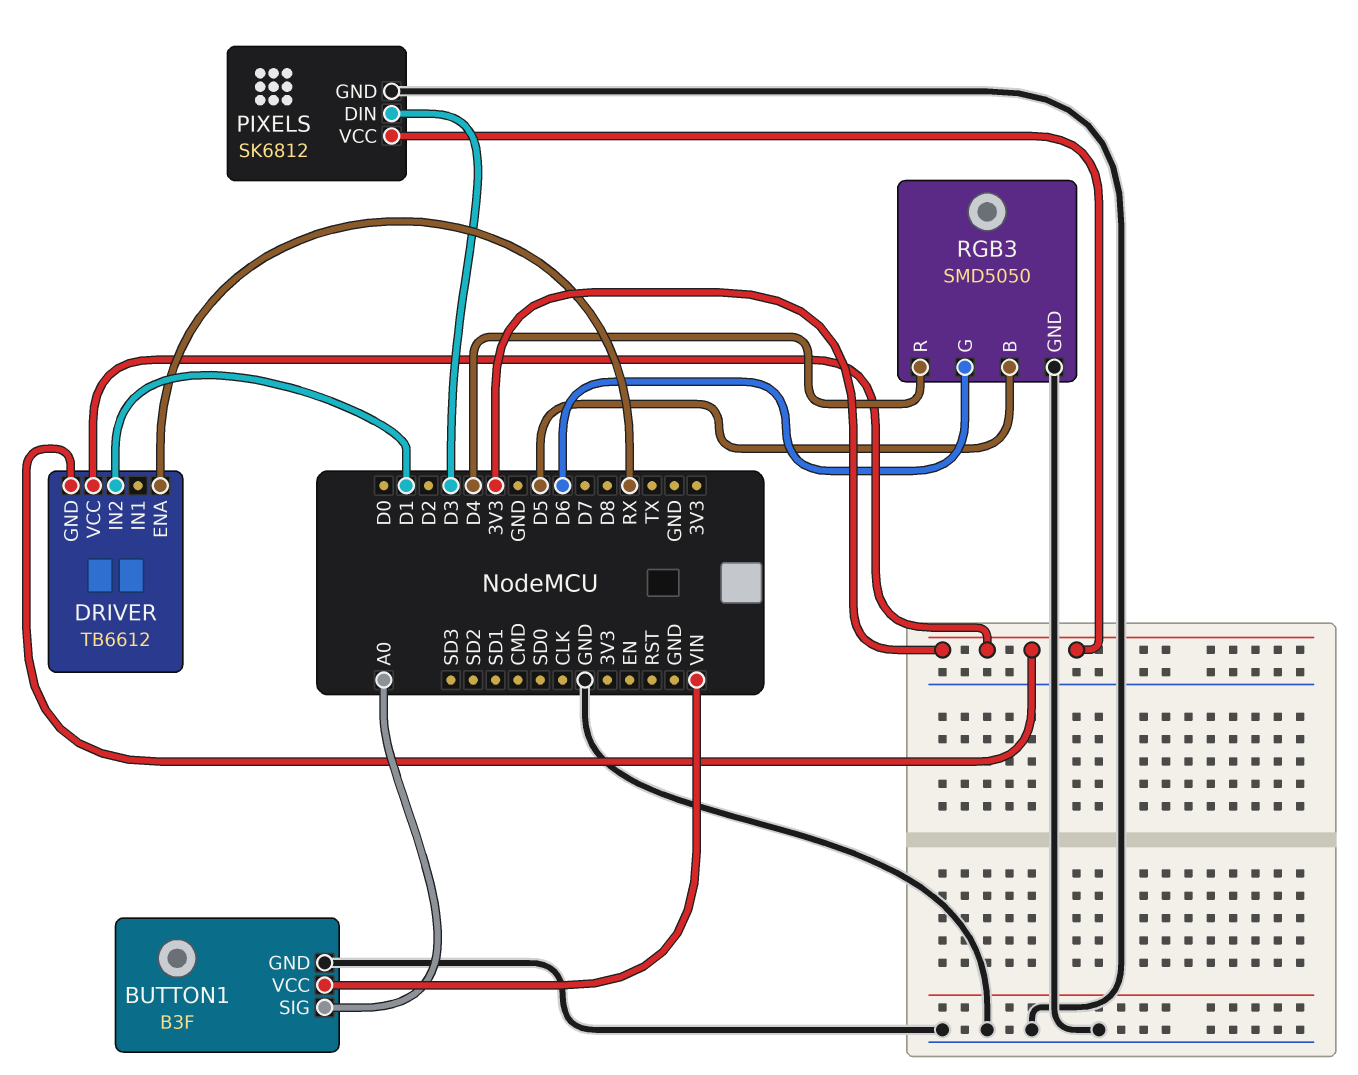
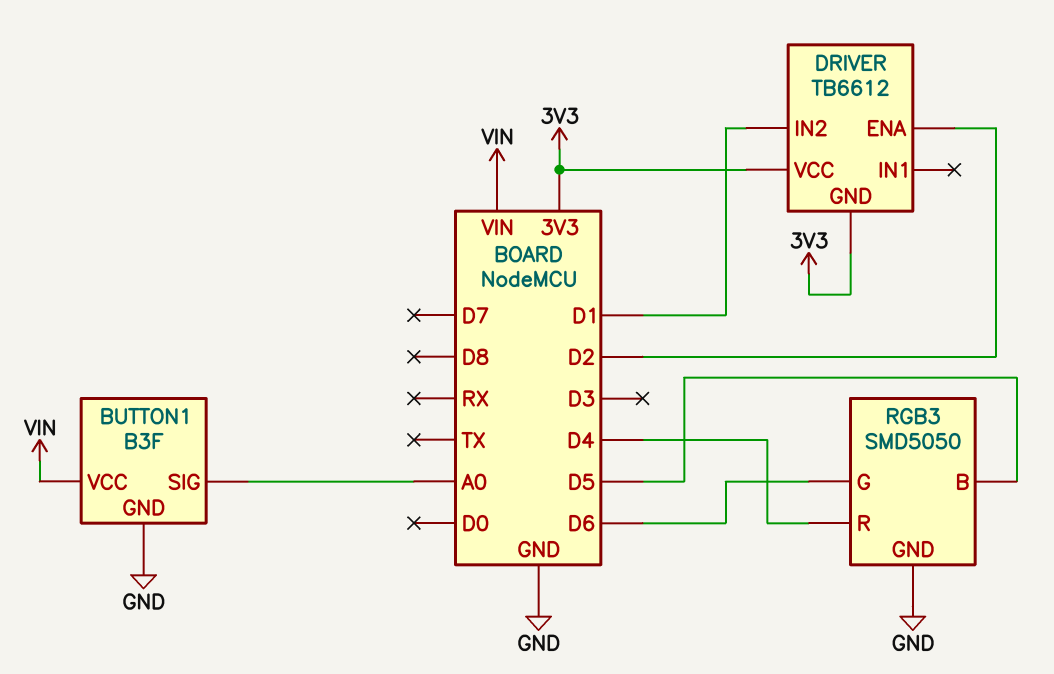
DRIVER pin ENA: RX -> D2
PIXELS: SK6812 -> none
PIXELS pin DIN: D3 -> none
PIXELS pin GND: GND -> none
PIXELS pin VCC: 3V3 -> none

